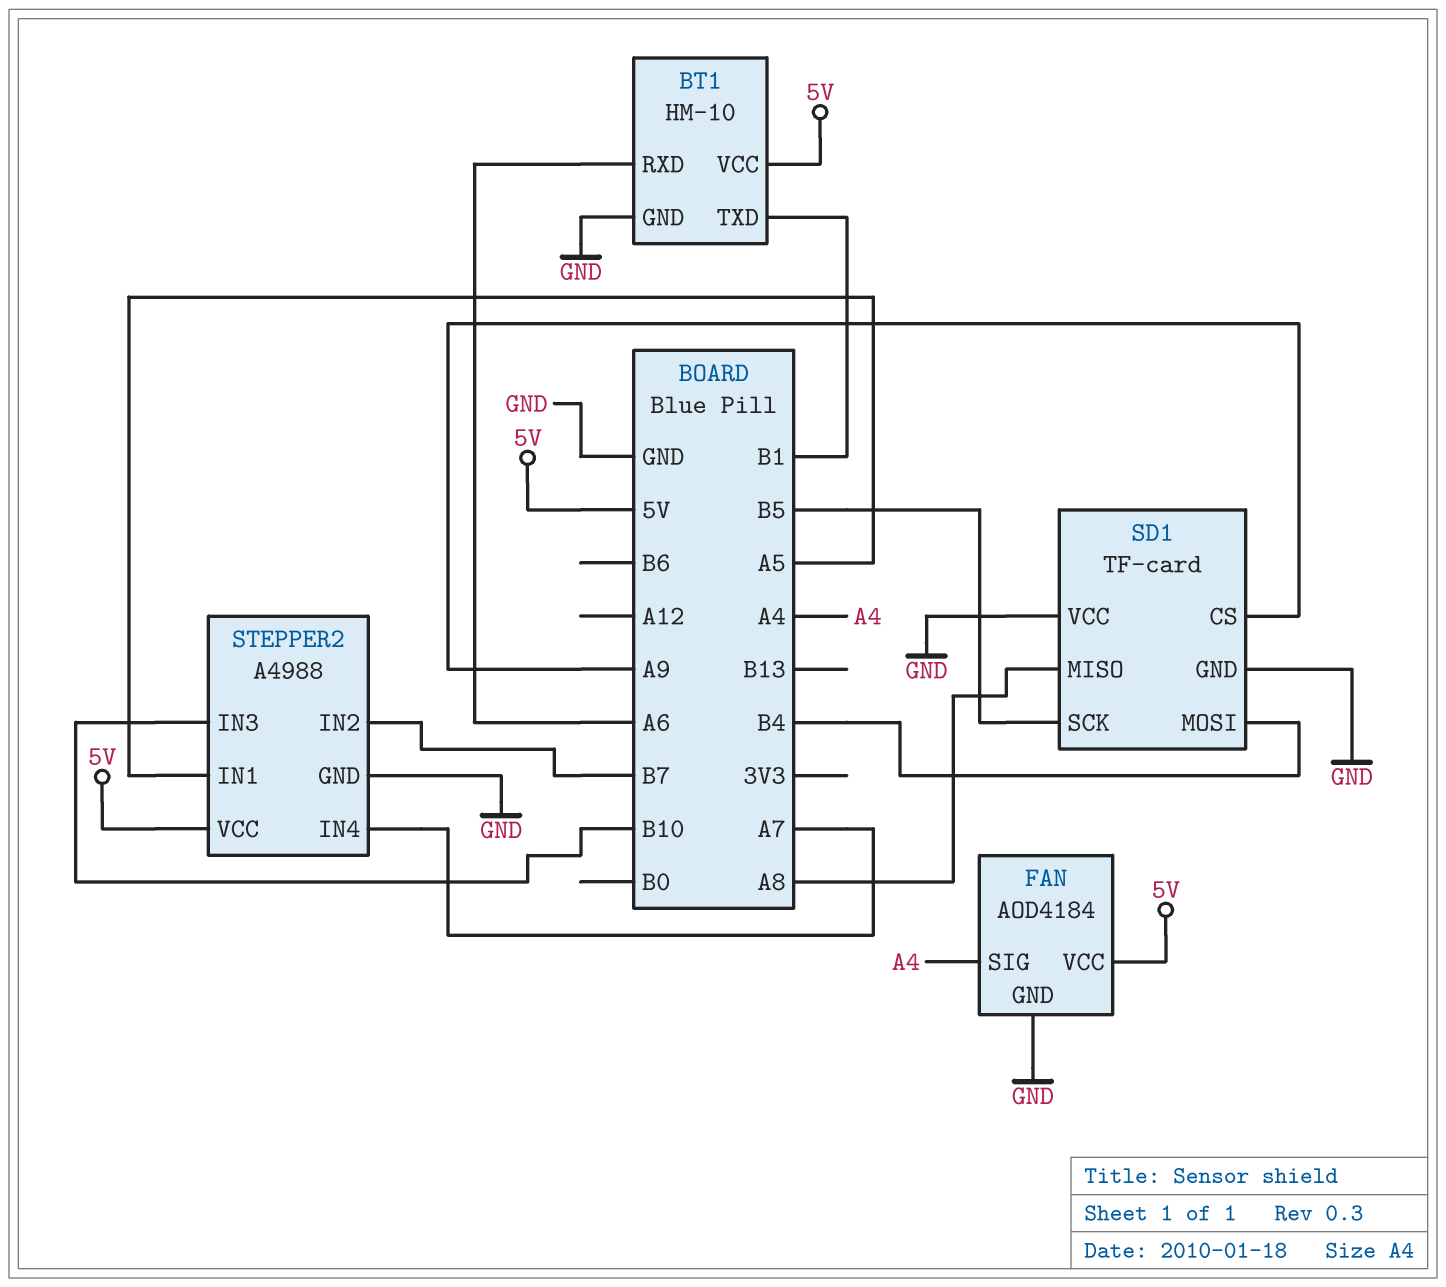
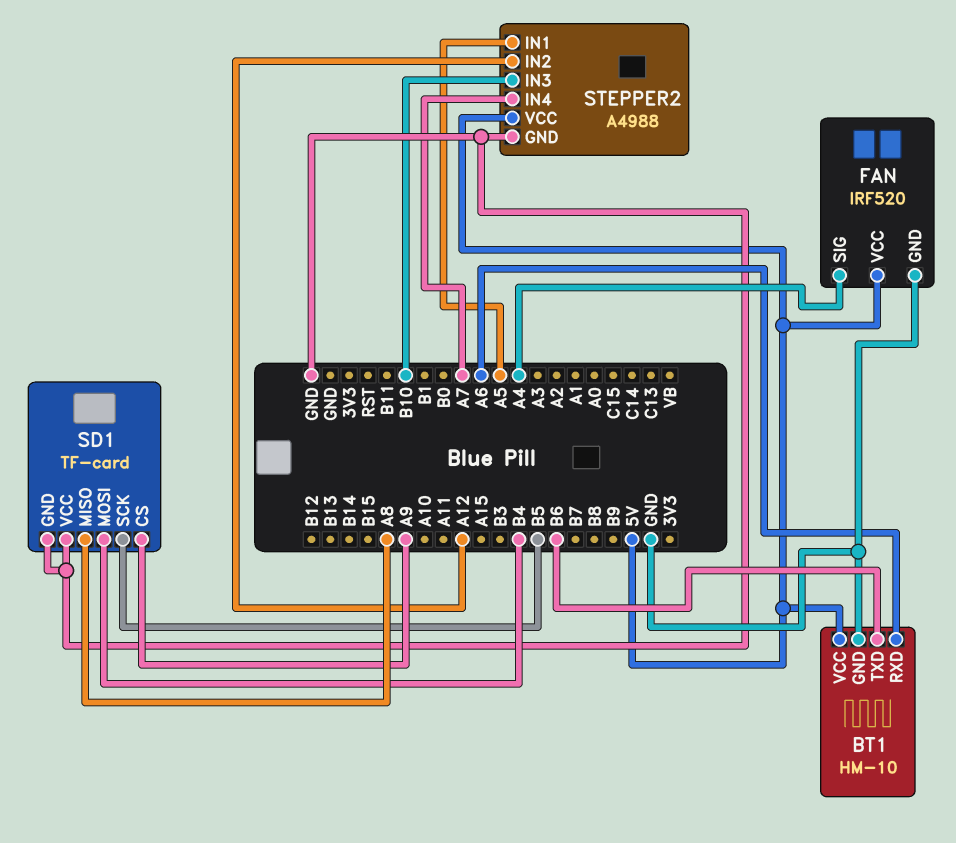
BT1 pin TXD: B1 -> B6
FAN: AOD4184 -> IRF520
STEPPER2 pin IN2: B7 -> A12

